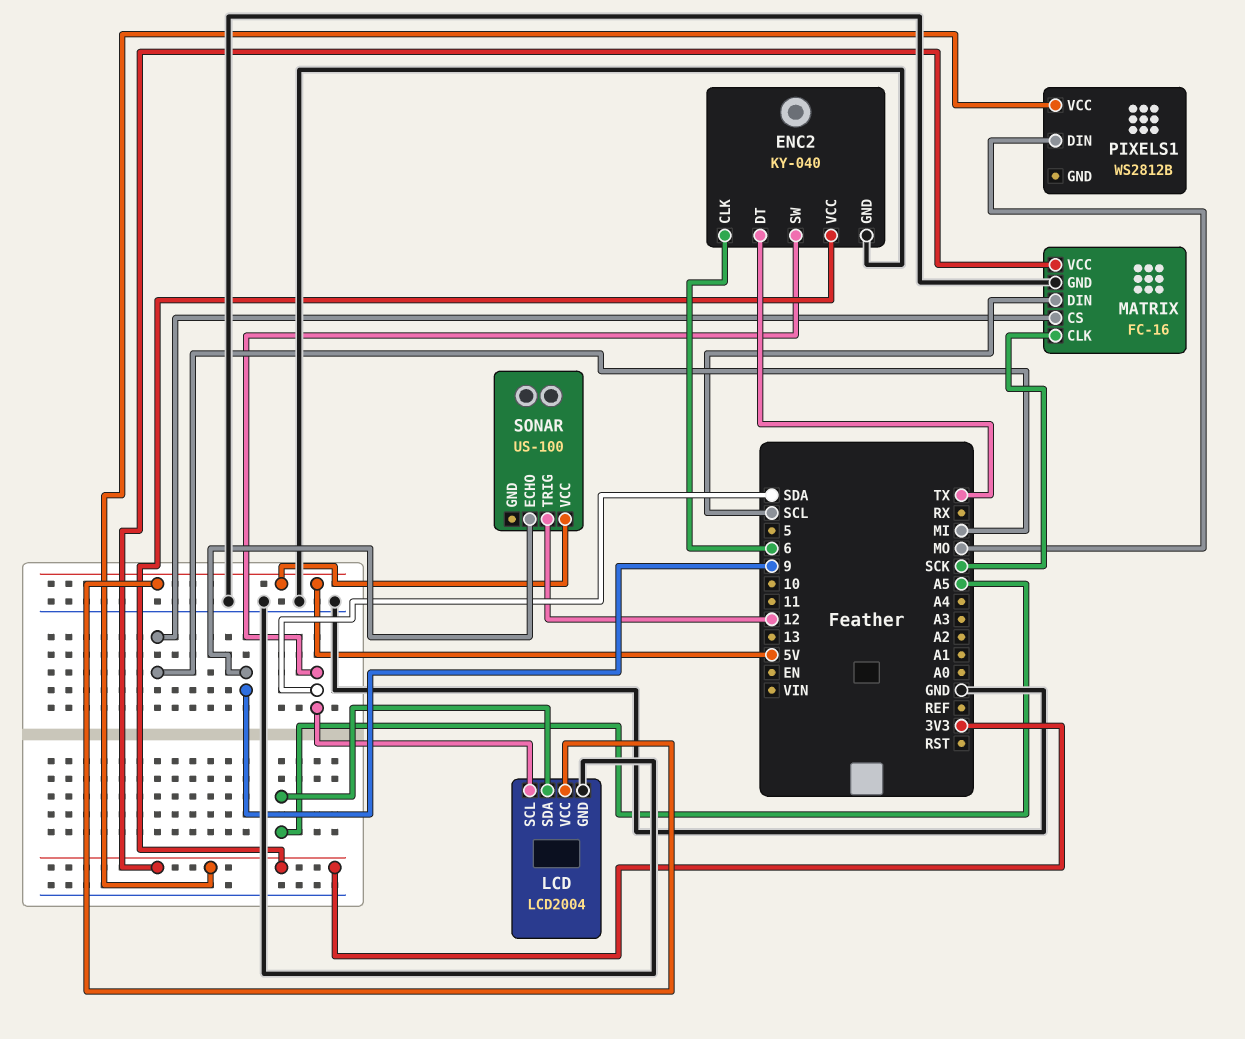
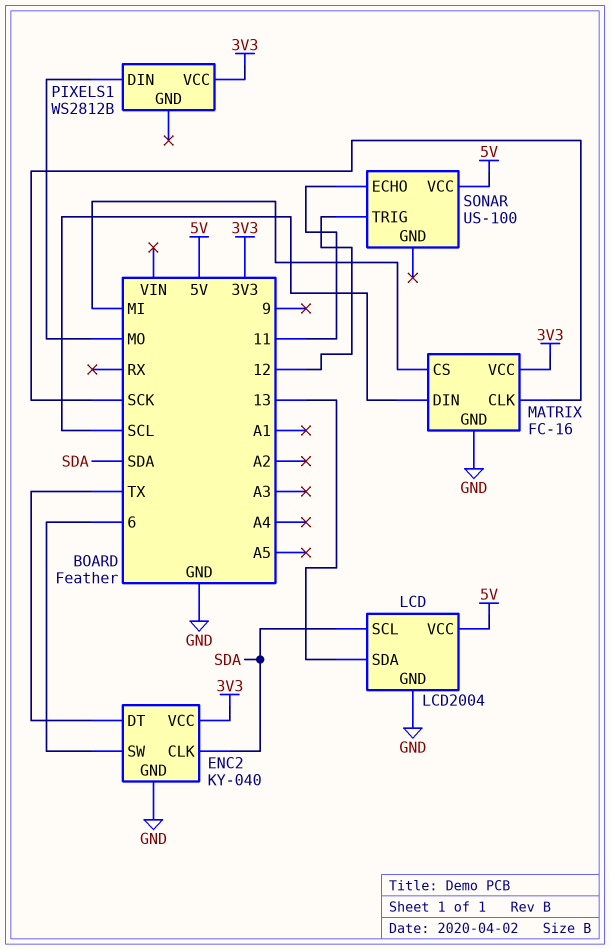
ENC2 pin CLK: 6 -> SDA
ENC2 pin SW: SDA -> 6
LCD pin SDA: A5 -> 13
SONAR pin ECHO: 9 -> 11

